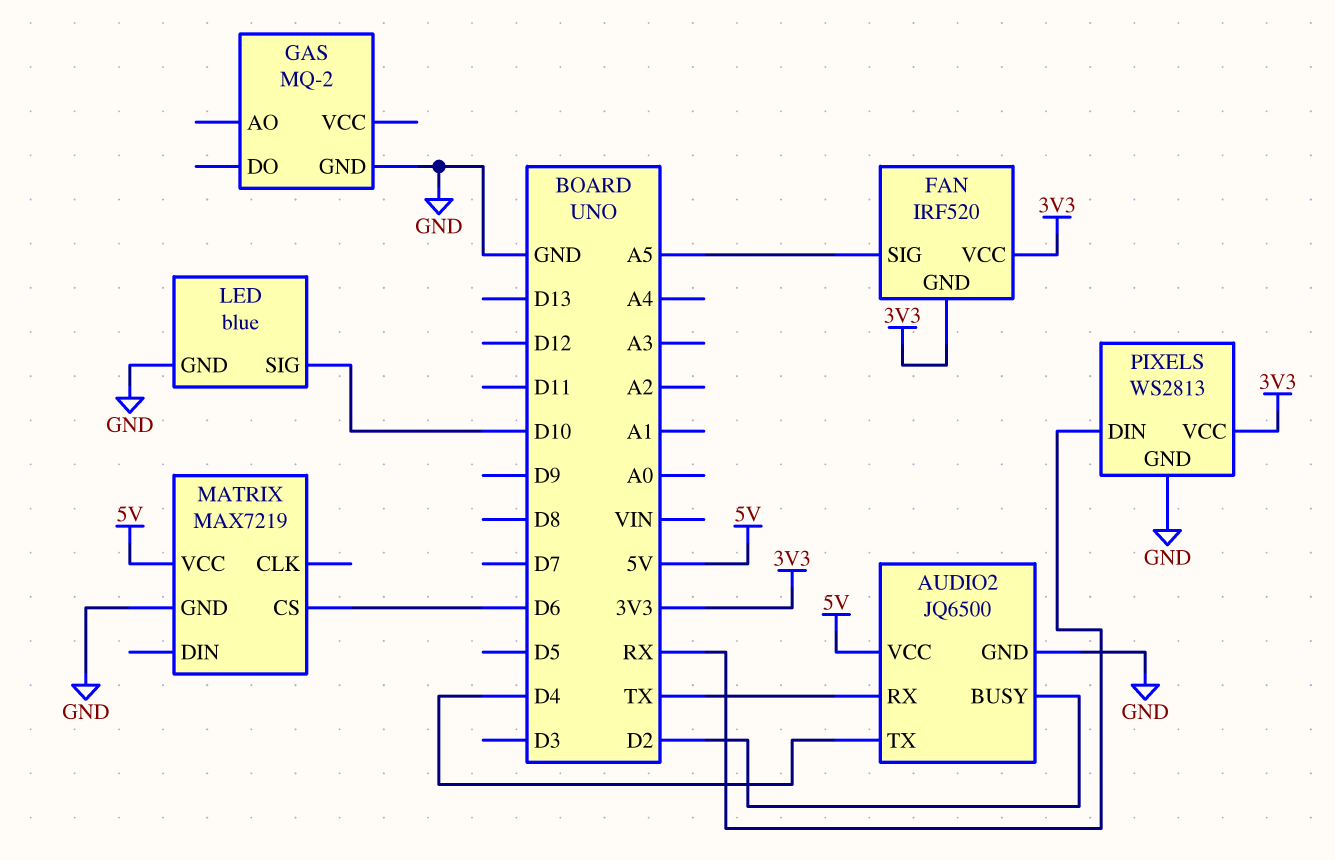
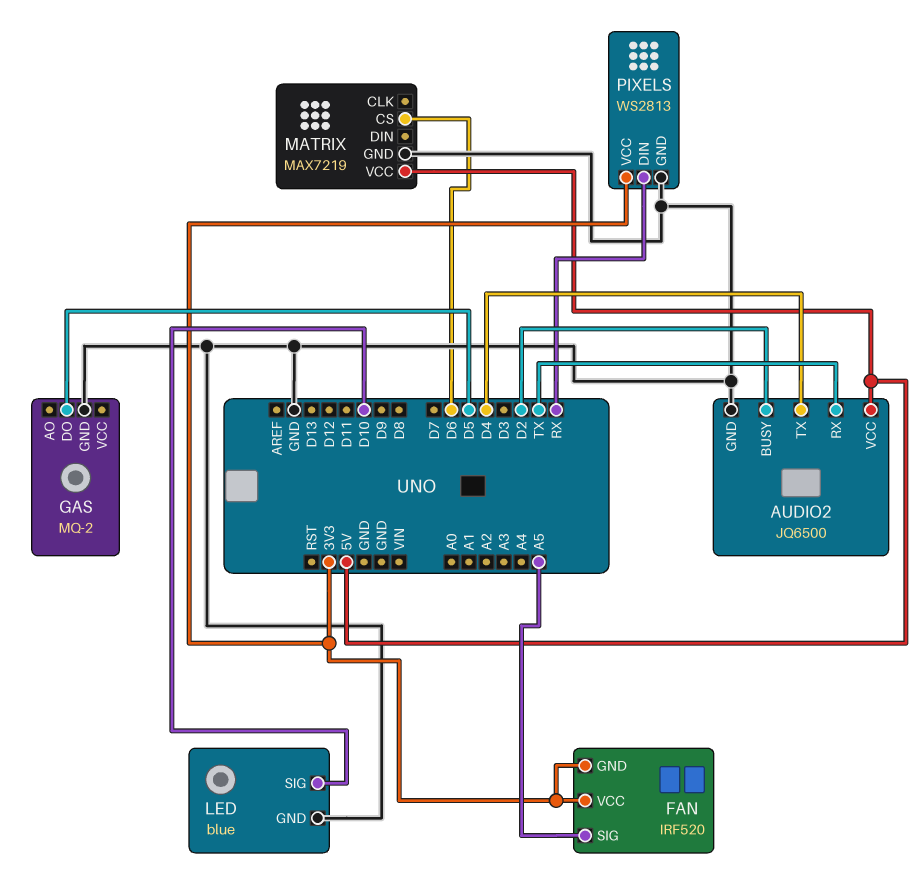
GAS pin DO: none -> D5

